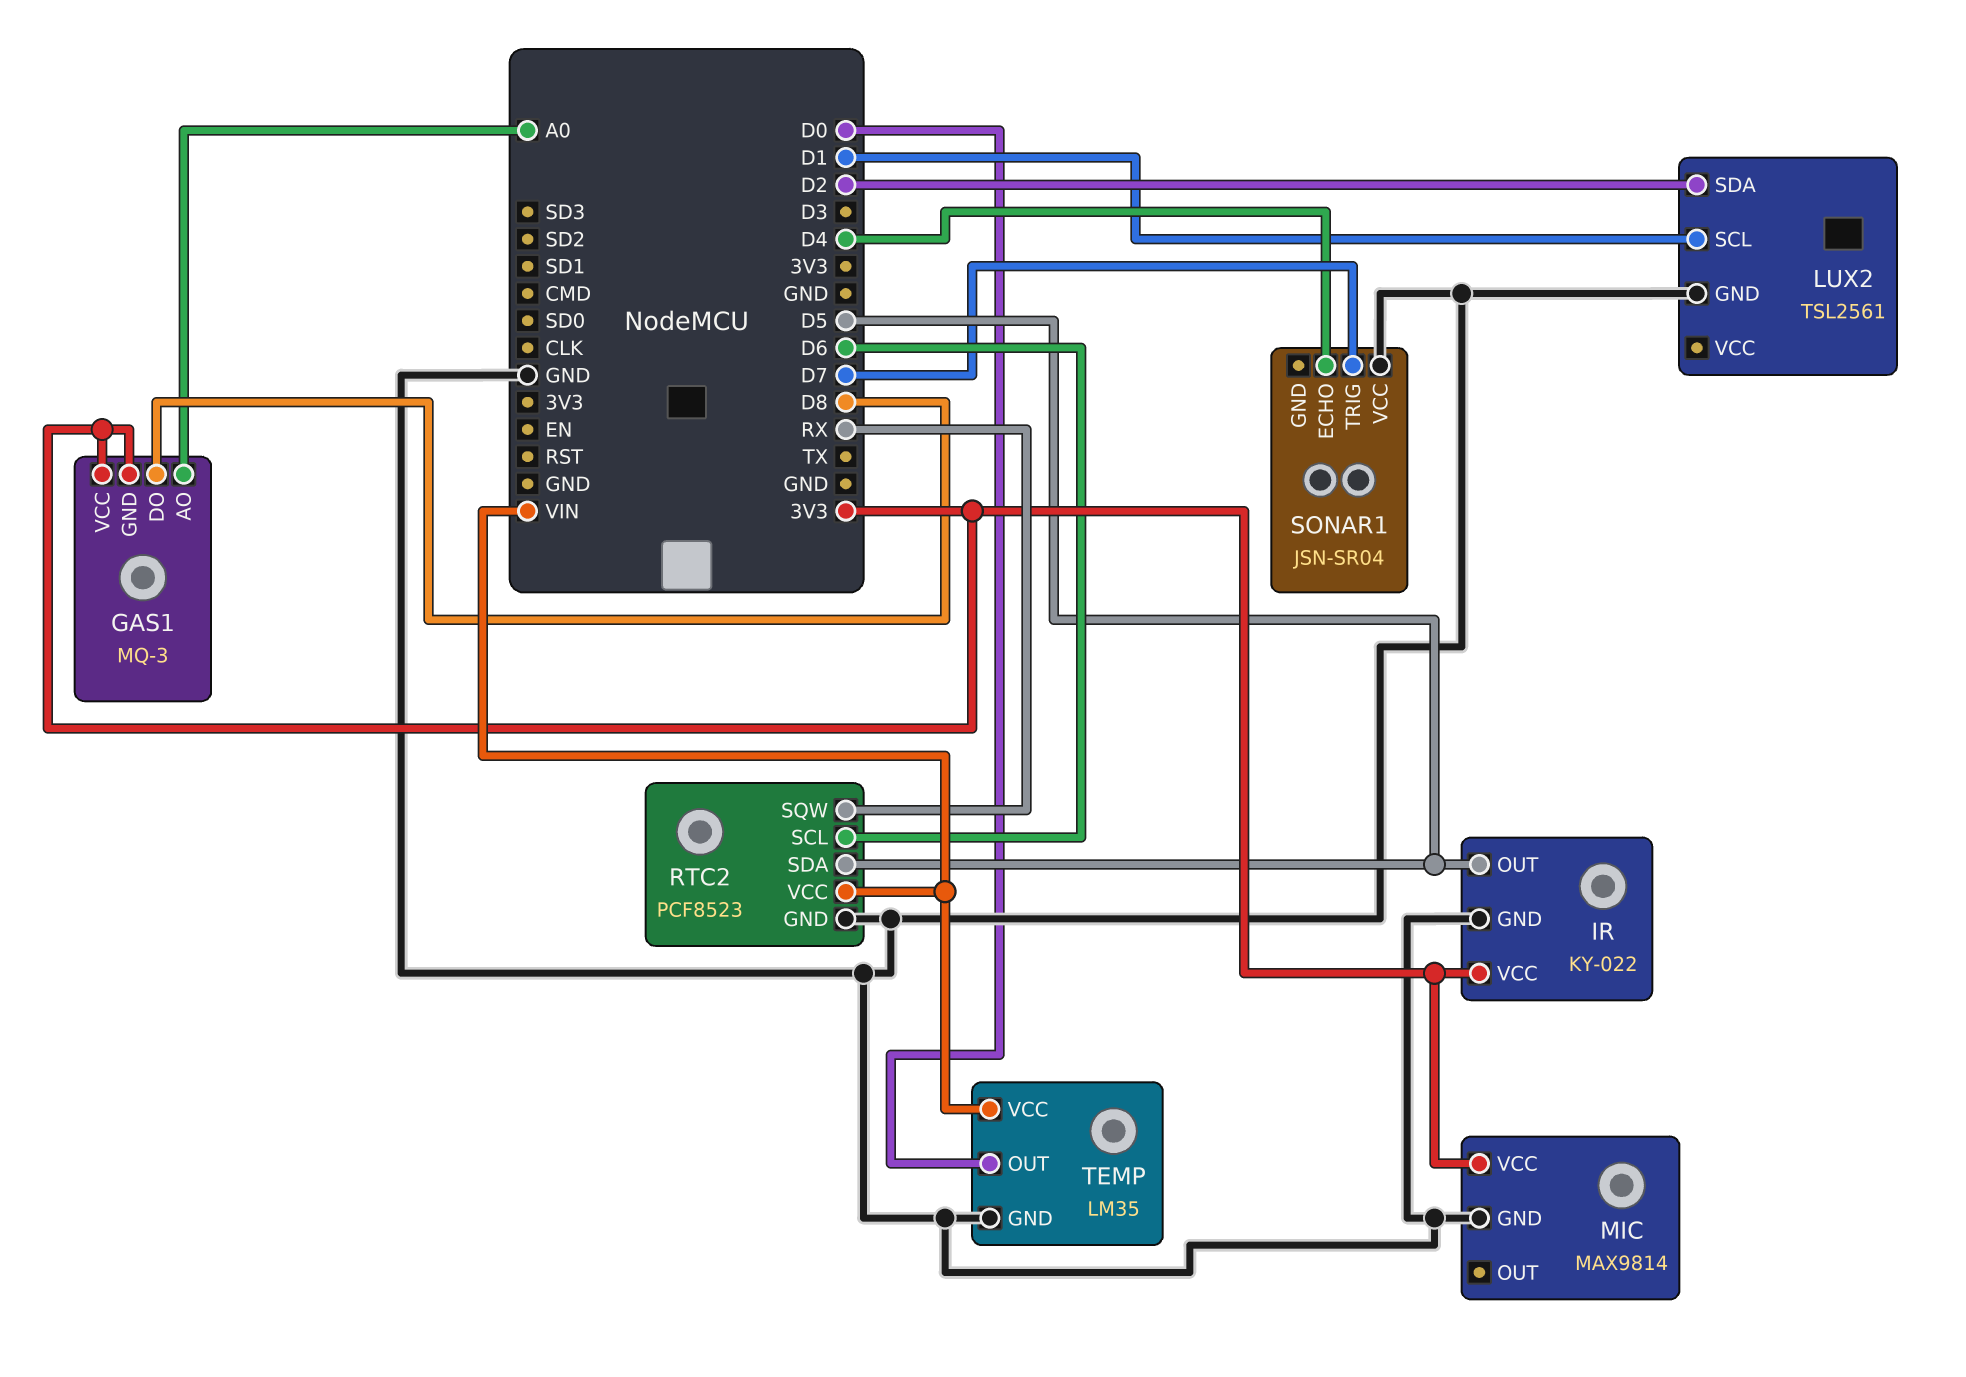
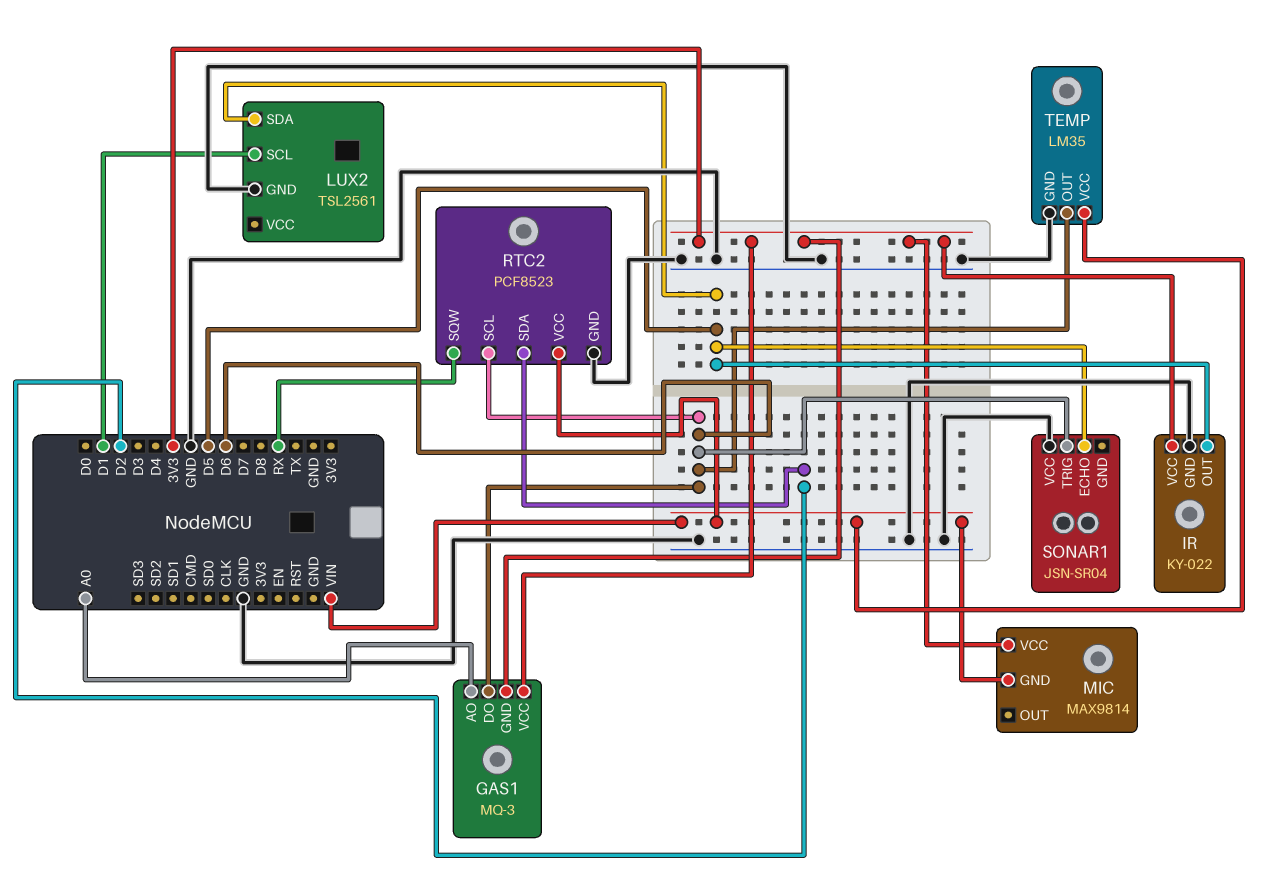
GAS1 pin DO: D8 -> D6
LUX2 pin SDA: D2 -> D5
MIC pin GND: GND -> VIN
RTC2 pin SDA: D5 -> D2
SONAR1 pin ECHO: D4 -> D5
SONAR1 pin TRIG: D7 -> D6
TEMP pin OUT: D0 -> D6

